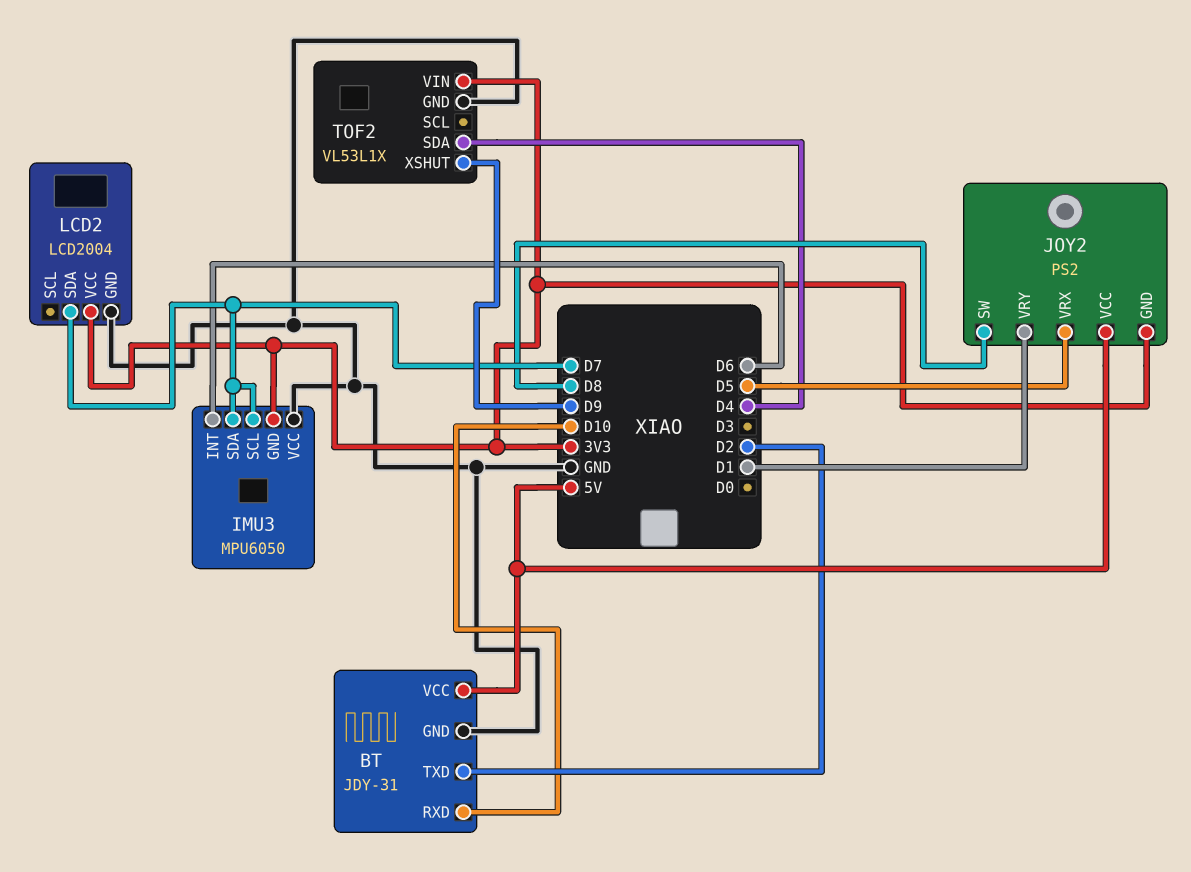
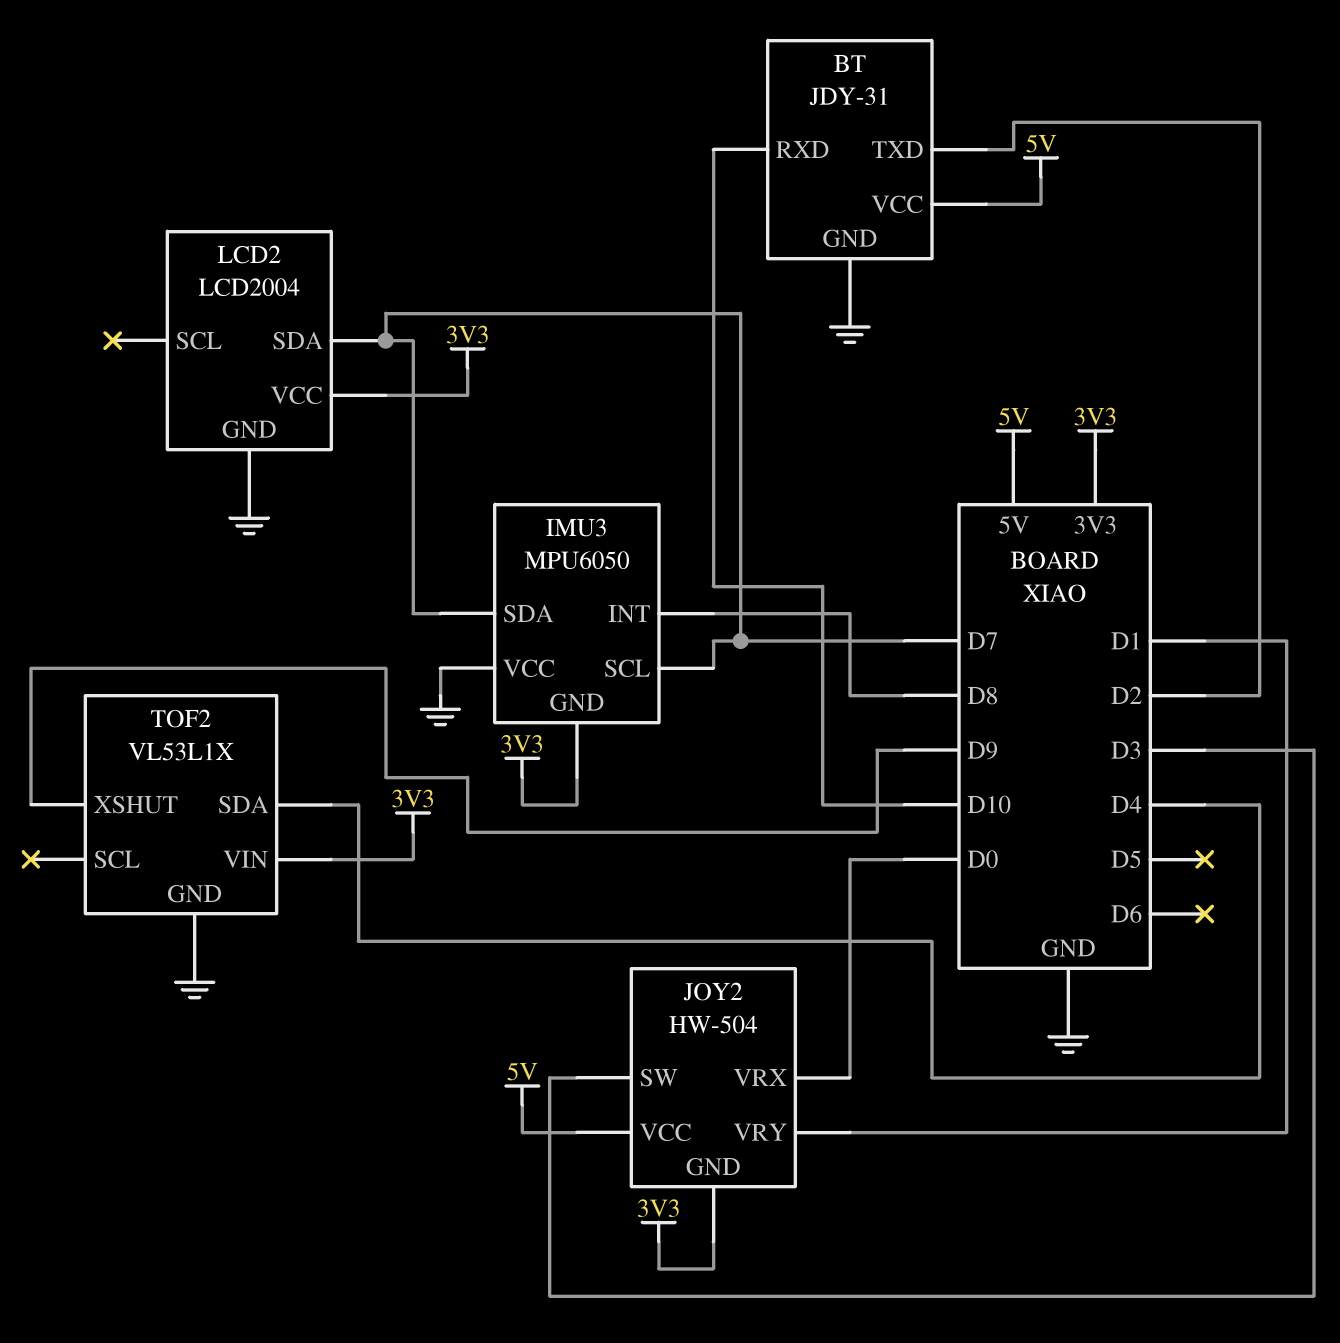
IMU3 pin INT: D6 -> D8
JOY2: PS2 -> HW-504
JOY2 pin SW: D8 -> D3
JOY2 pin VRX: D5 -> D0

